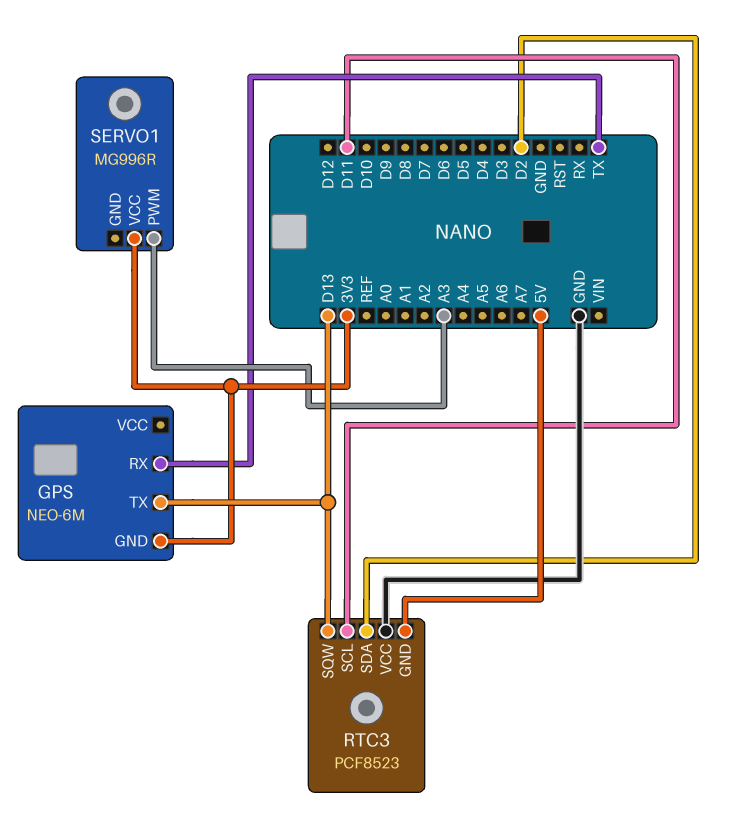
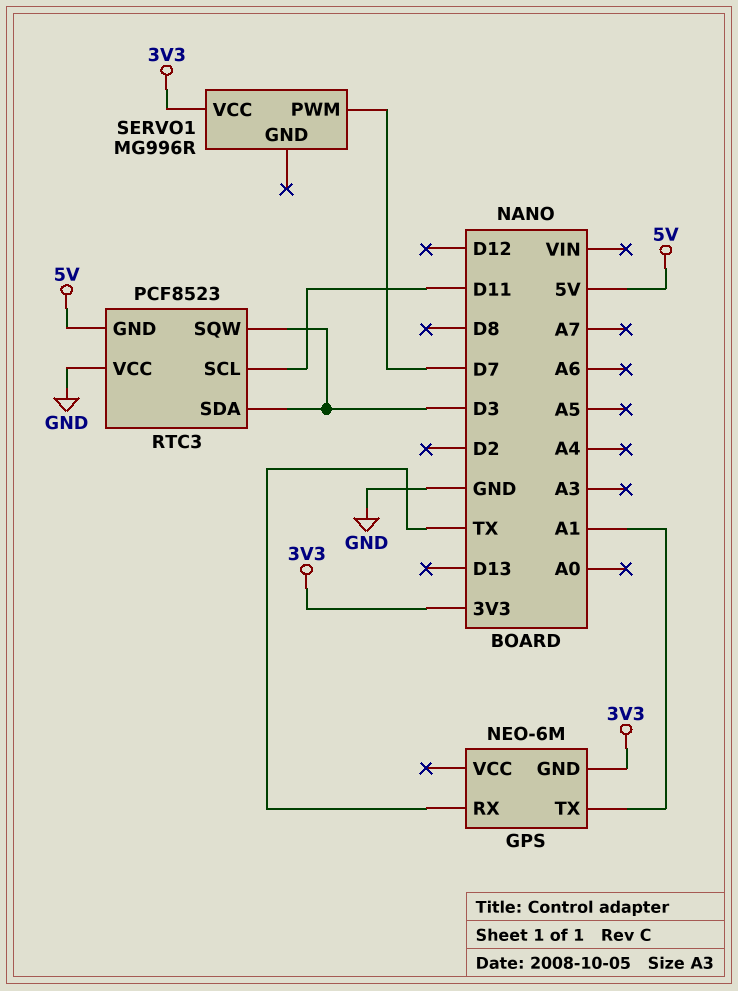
GPS pin TX: D13 -> A1
RTC3 pin SDA: D2 -> D3
RTC3 pin SQW: D13 -> D3
SERVO1 pin PWM: A3 -> D7

